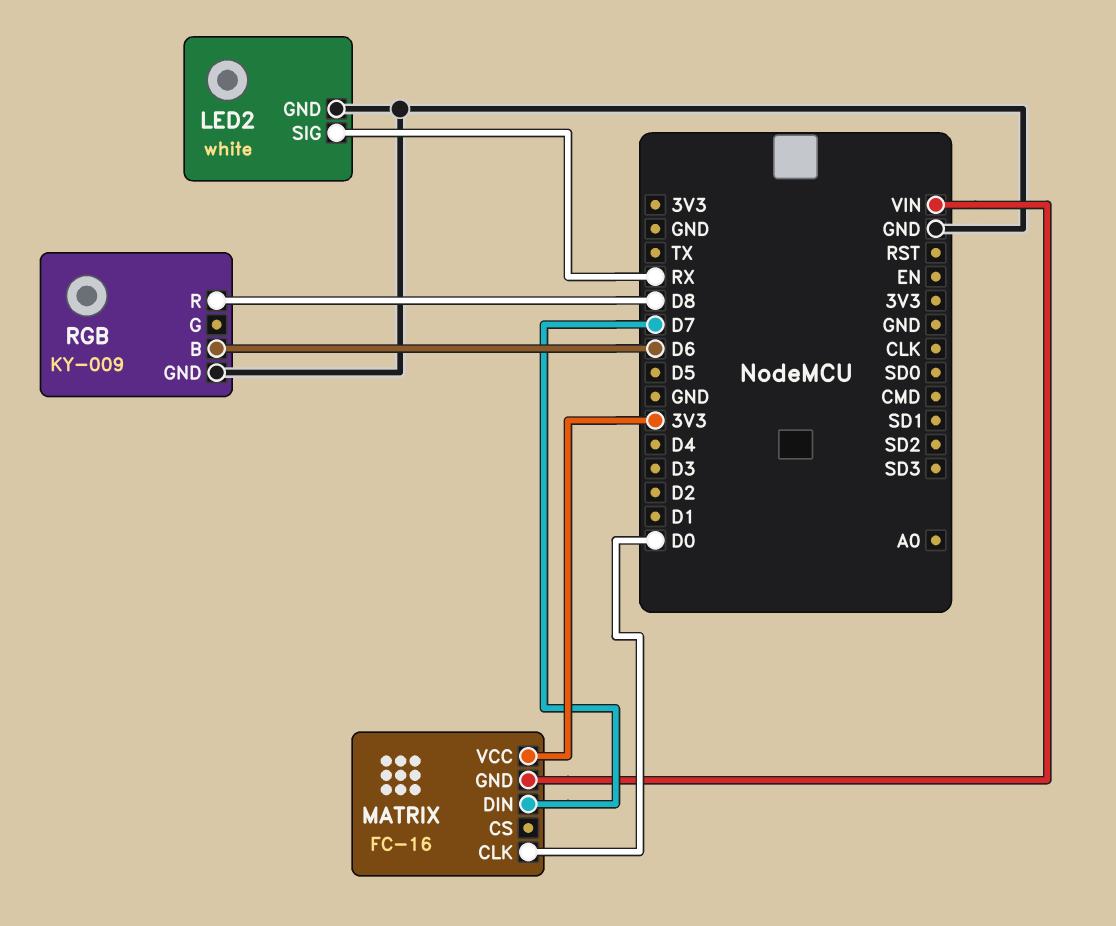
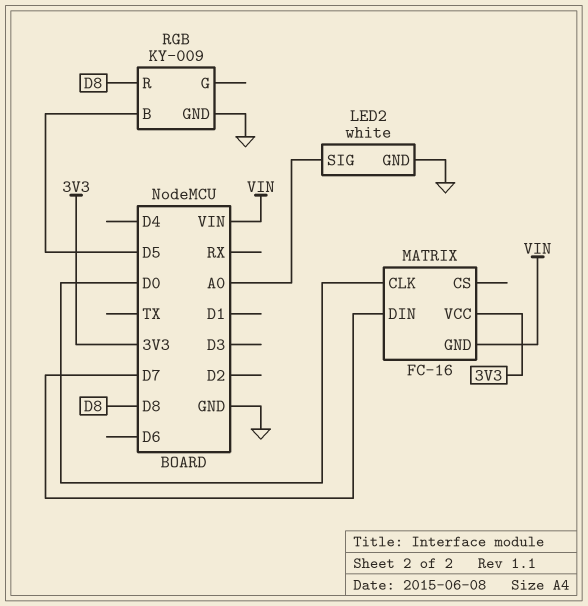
LED2 pin SIG: RX -> A0
RGB pin B: D6 -> D5

